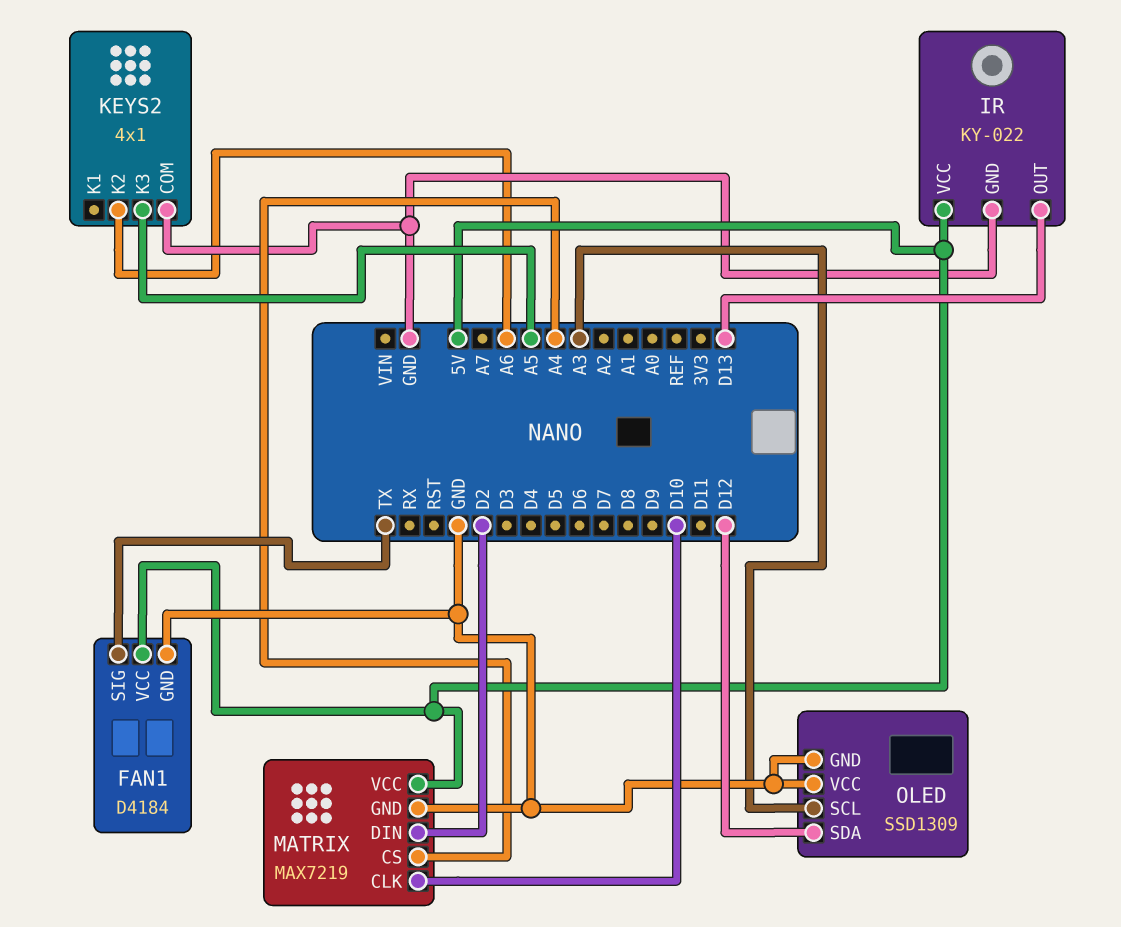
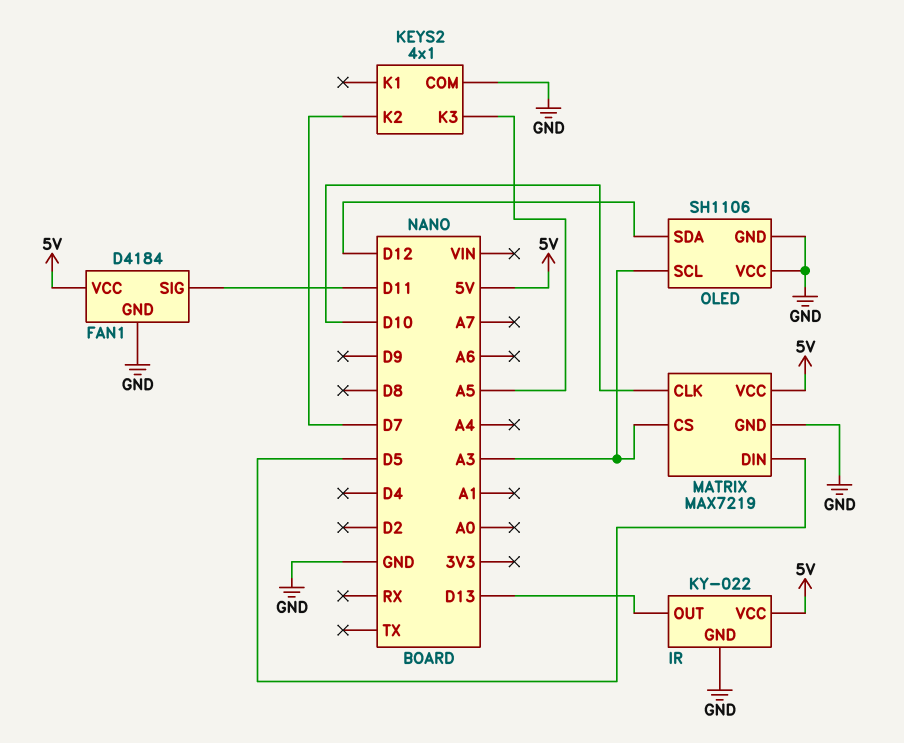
FAN1 pin SIG: TX -> D11
KEYS2 pin K2: A6 -> D7
MATRIX pin CS: A4 -> A3
MATRIX pin DIN: D2 -> D5
OLED: SSD1309 -> SH1106

